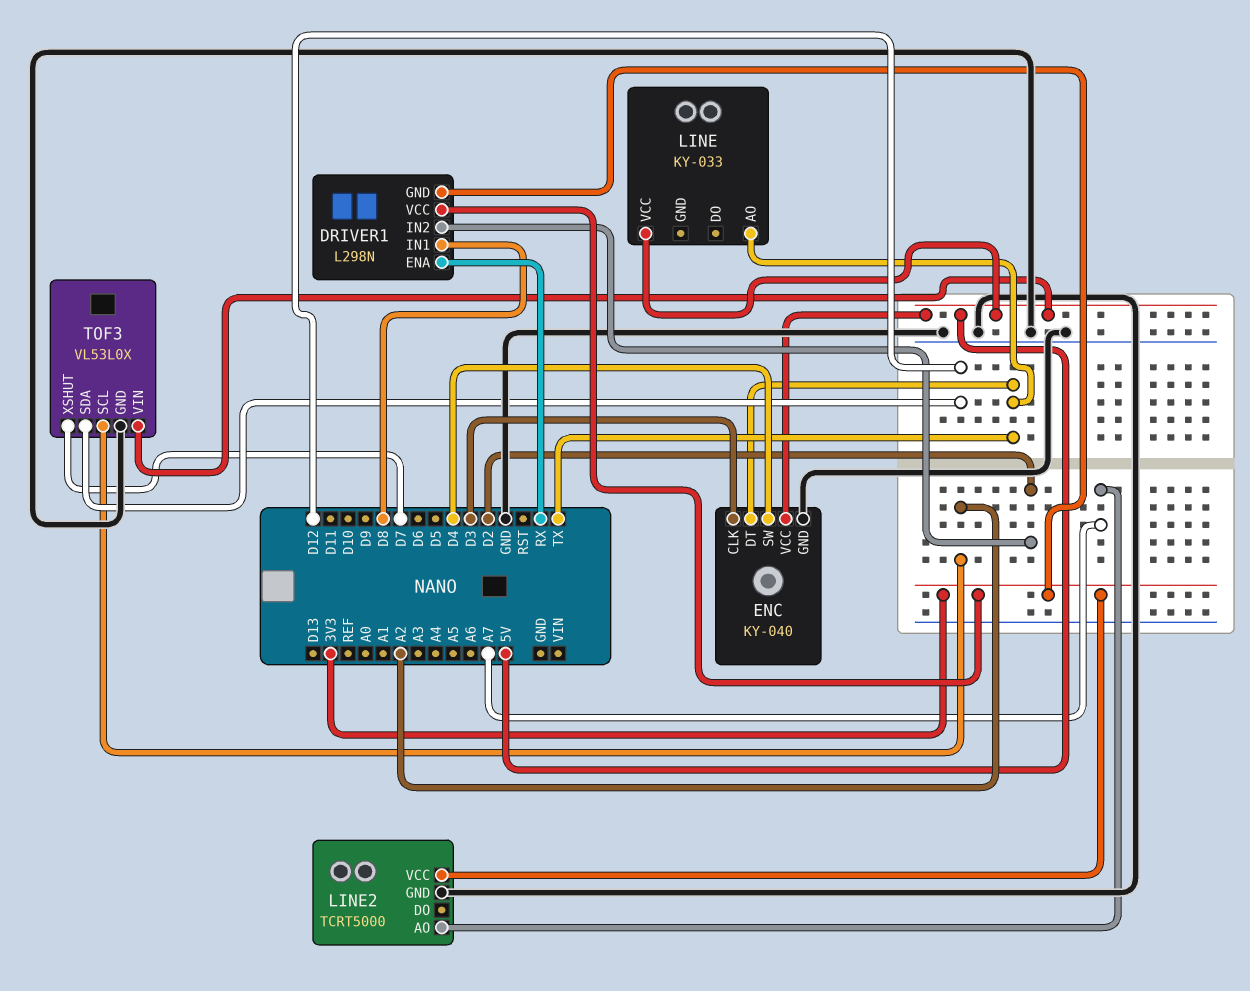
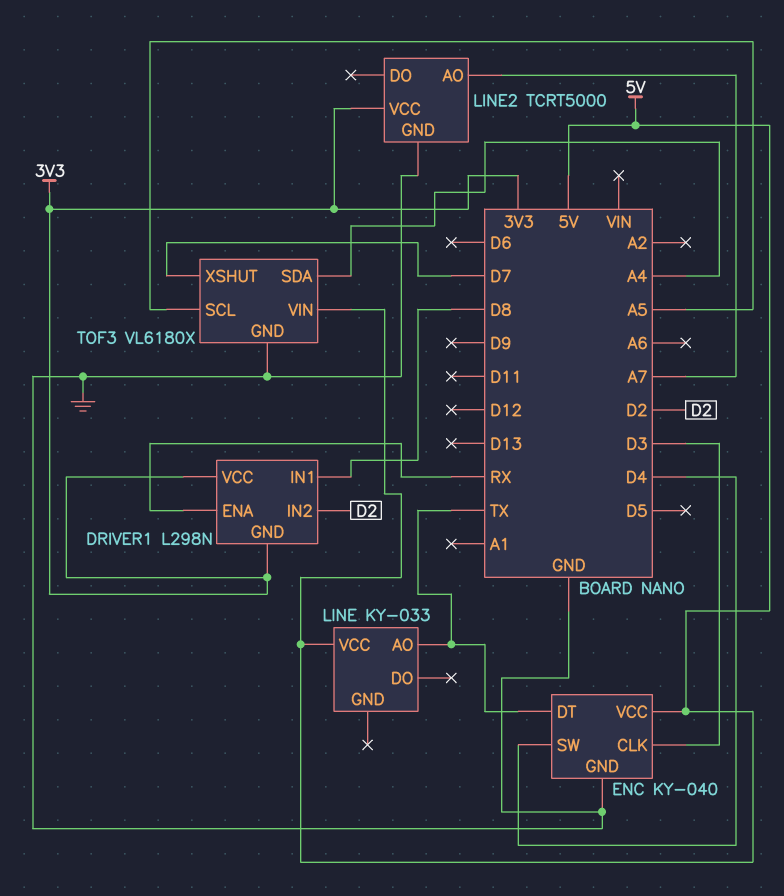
TOF3: VL53L0X -> VL6180X
TOF3 pin SCL: A2 -> A5
TOF3 pin SDA: D12 -> A4

